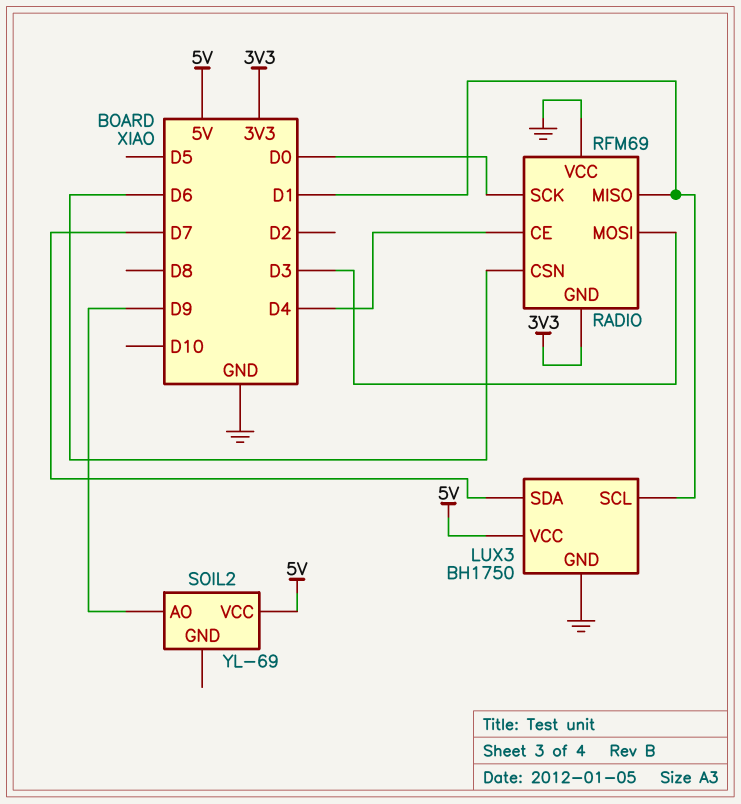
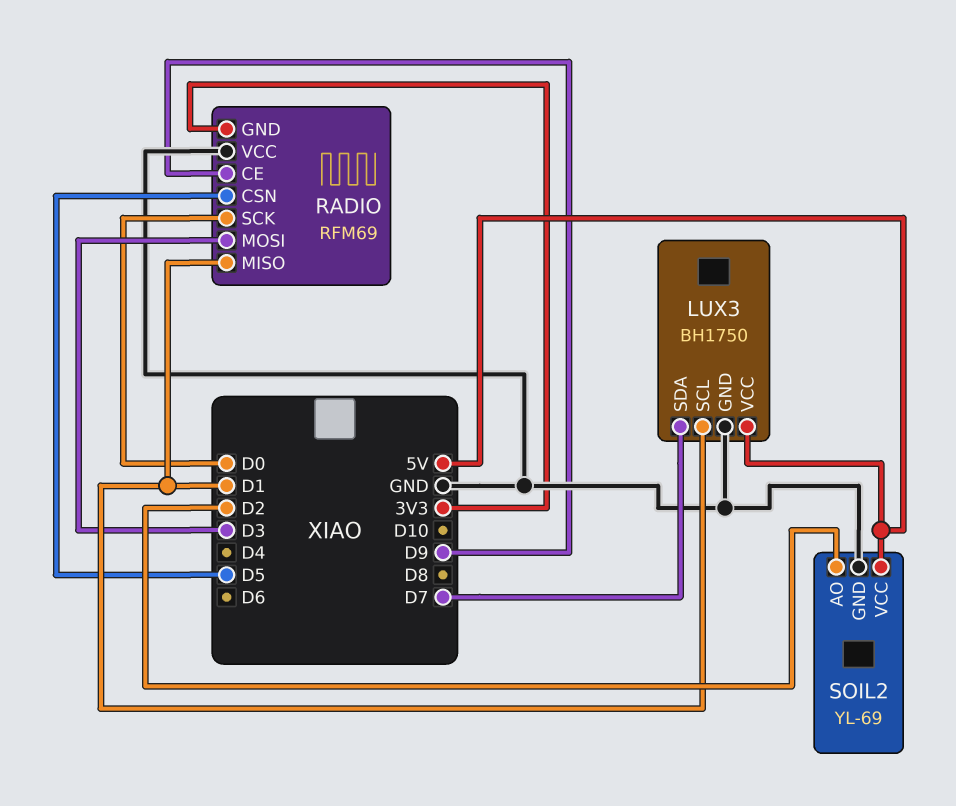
RADIO pin CE: D4 -> D9
RADIO pin CSN: D6 -> D5
SOIL2 pin AO: D9 -> D2
SOIL2 pin GND: none -> GND

